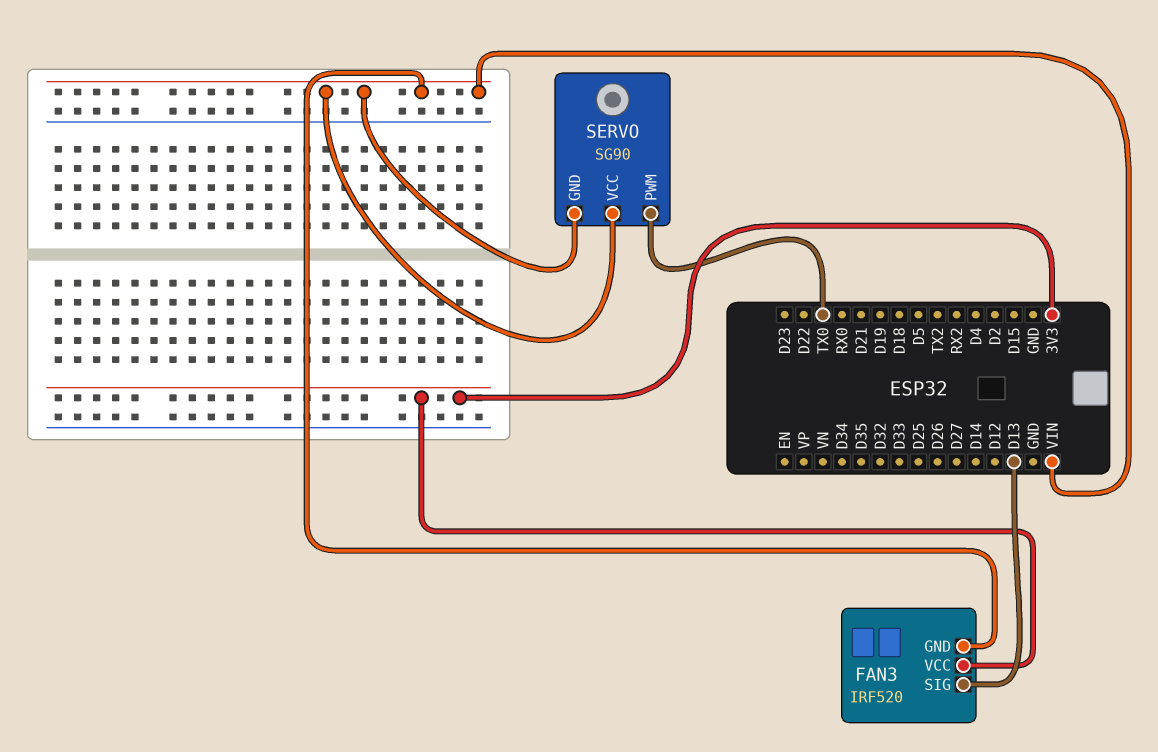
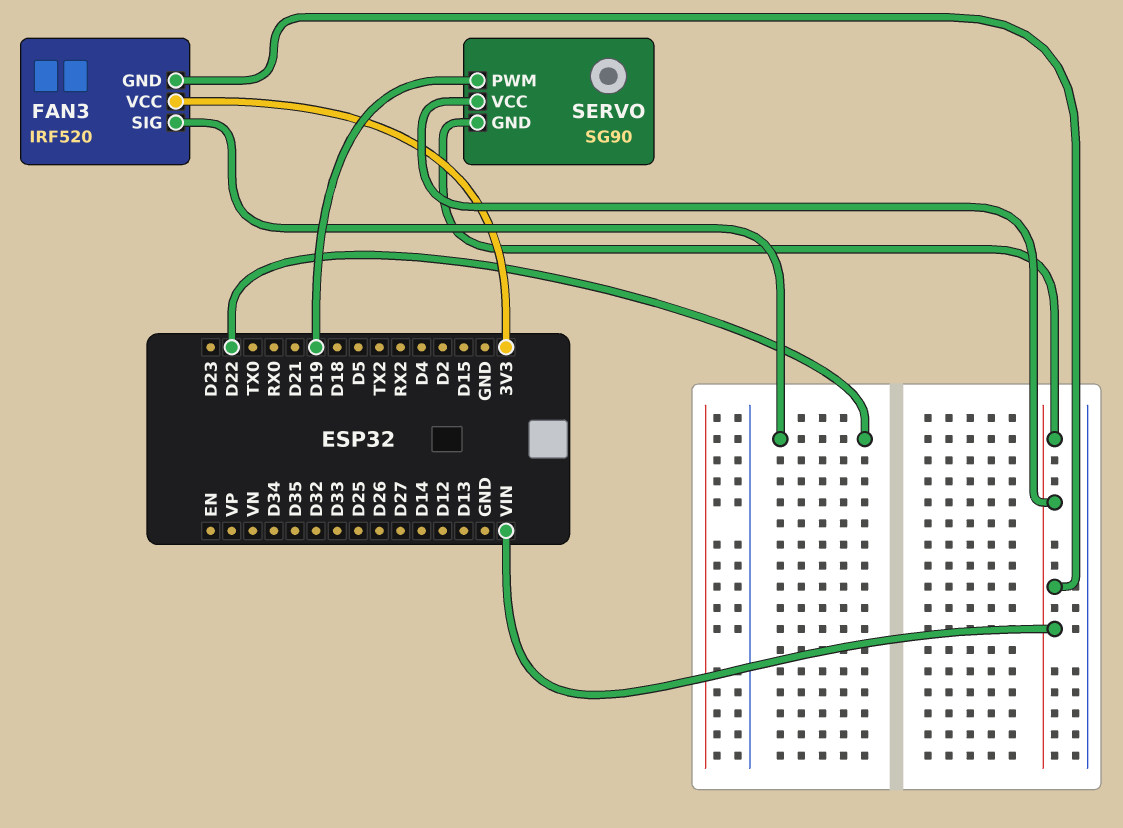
FAN3 pin SIG: D13 -> D22
SERVO pin PWM: TX0 -> D19

